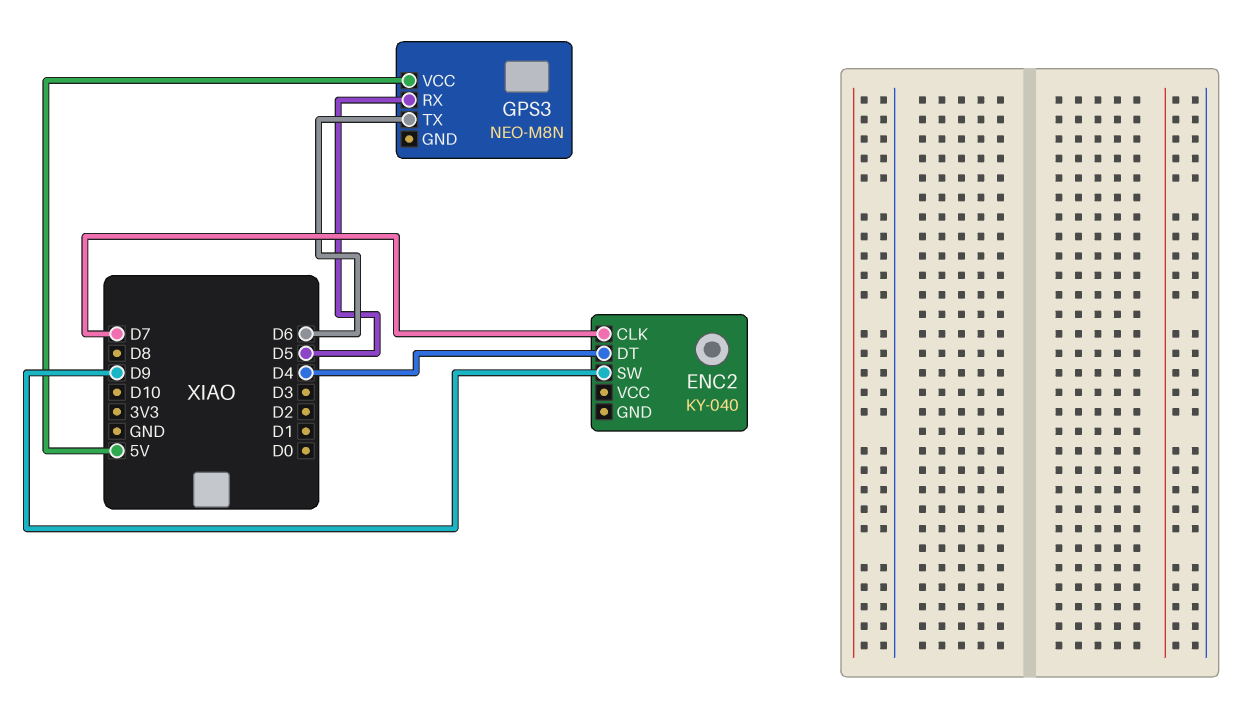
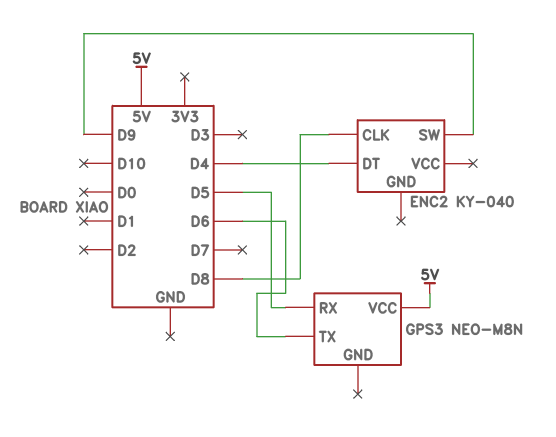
ENC2 pin CLK: D7 -> D8

